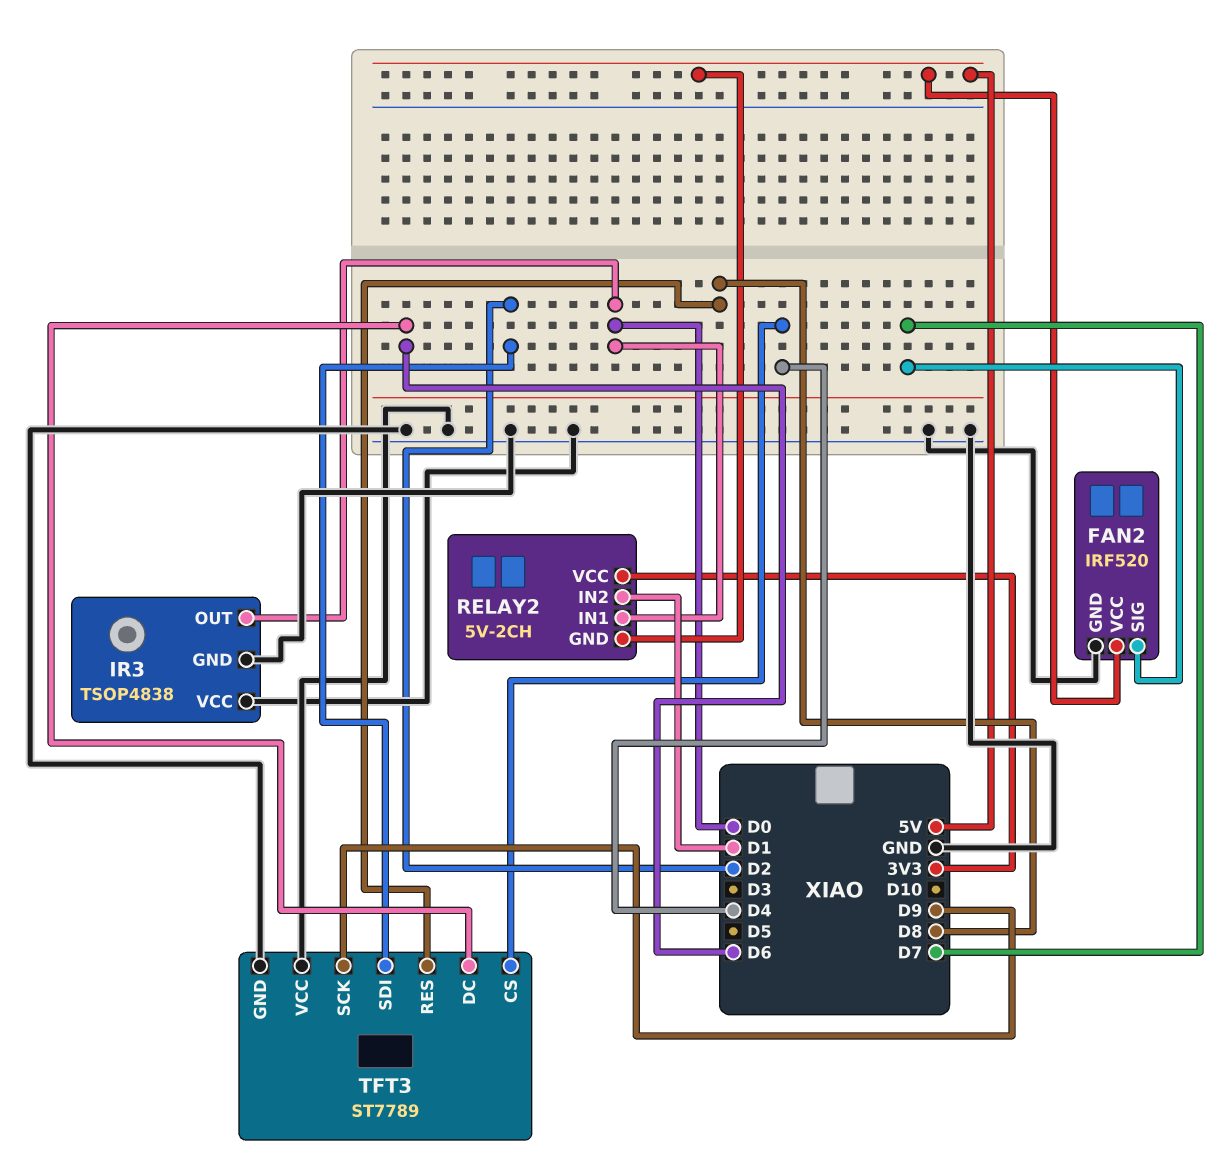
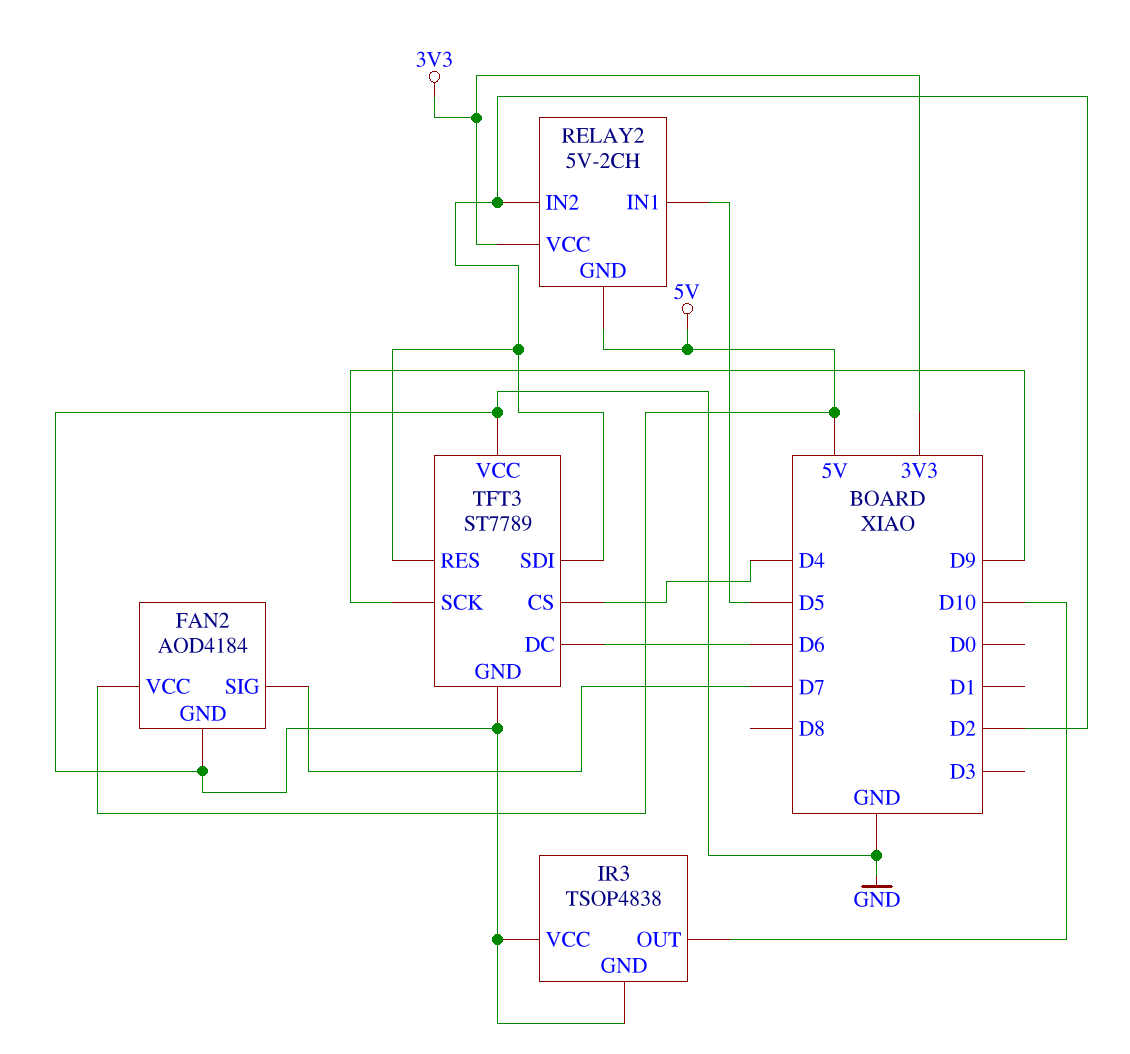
FAN2: IRF520 -> AOD4184
IR3 pin OUT: D0 -> D10
RELAY2 pin IN1: D0 -> D5
RELAY2 pin IN2: D1 -> D2
TFT3 pin RES: D8 -> D2

